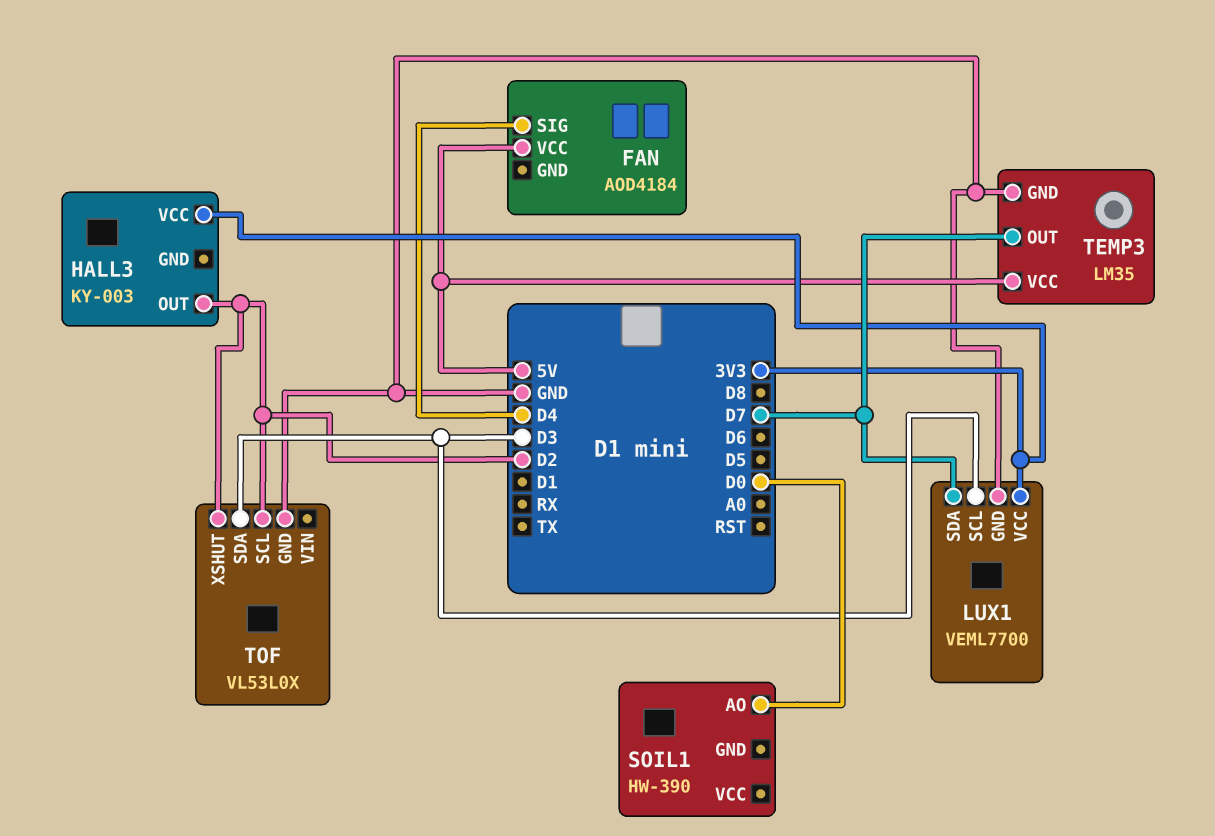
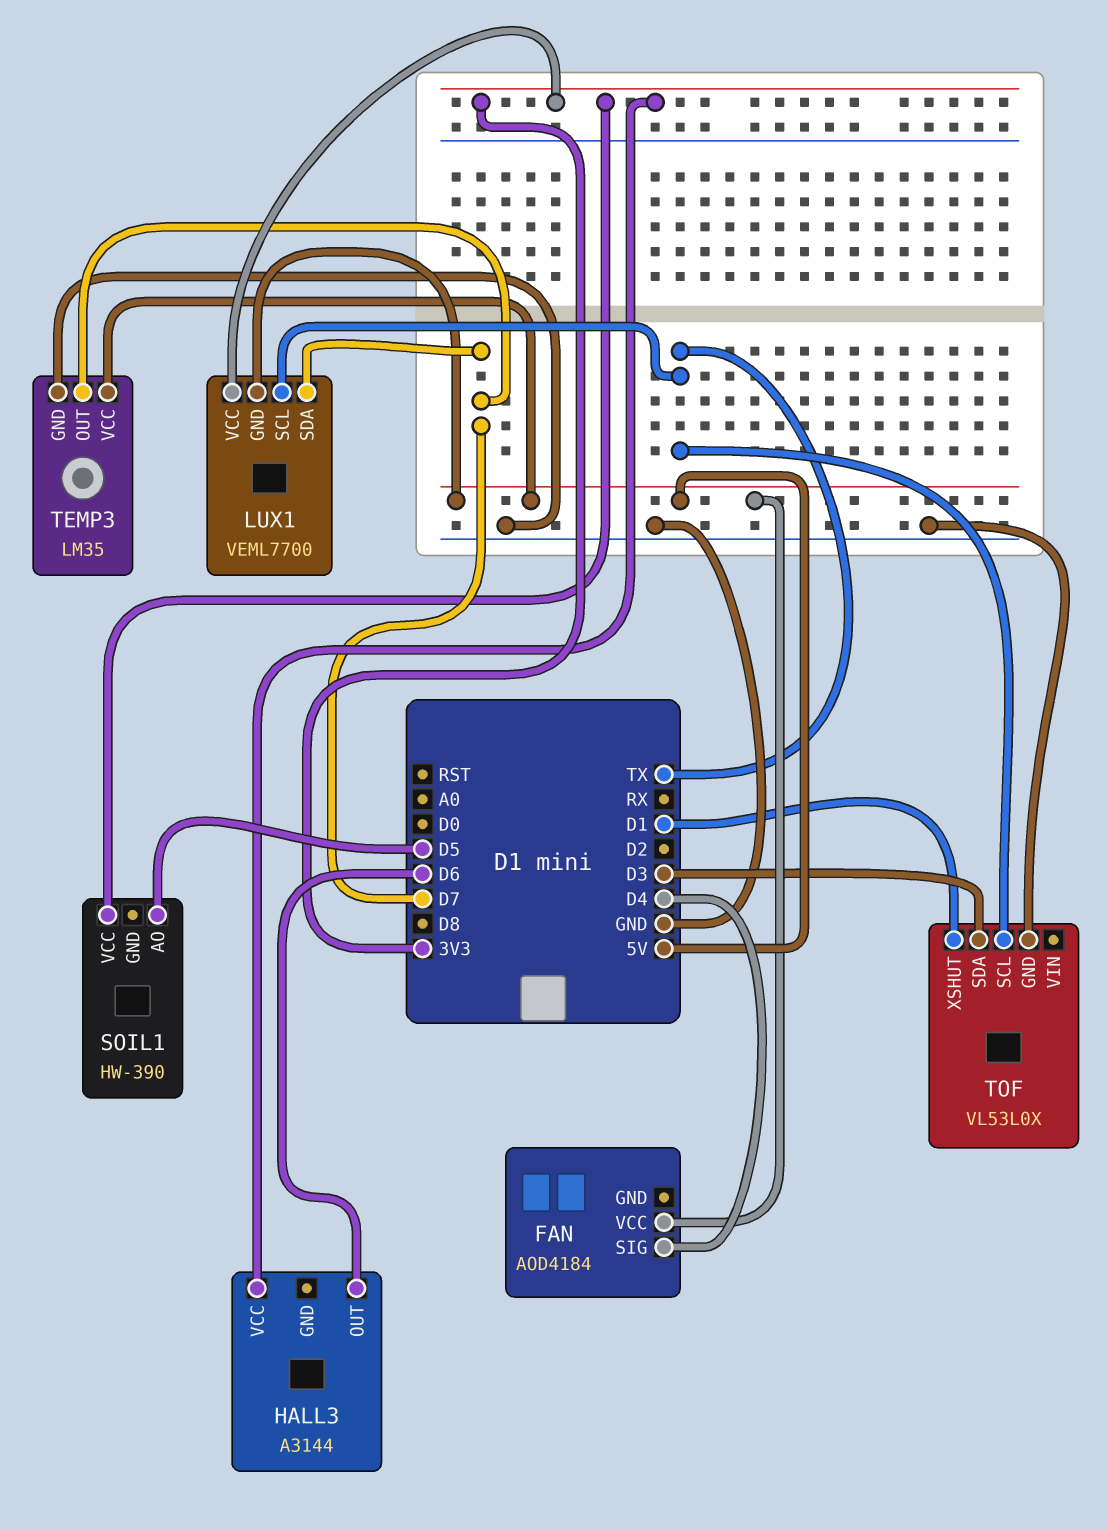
HALL3: KY-003 -> A3144
HALL3 pin OUT: D2 -> D6
LUX1 pin GND: GND -> 5V
LUX1 pin SCL: D3 -> TX
SOIL1 pin AO: D0 -> D5
SOIL1 pin VCC: none -> 3V3
TOF pin SCL: D2 -> TX
TOF pin XSHUT: D2 -> D1

